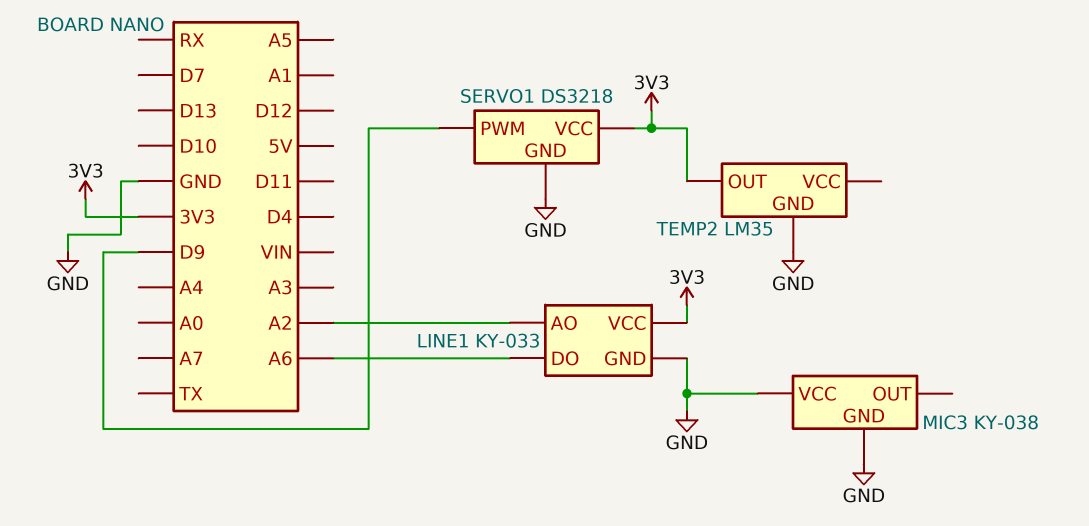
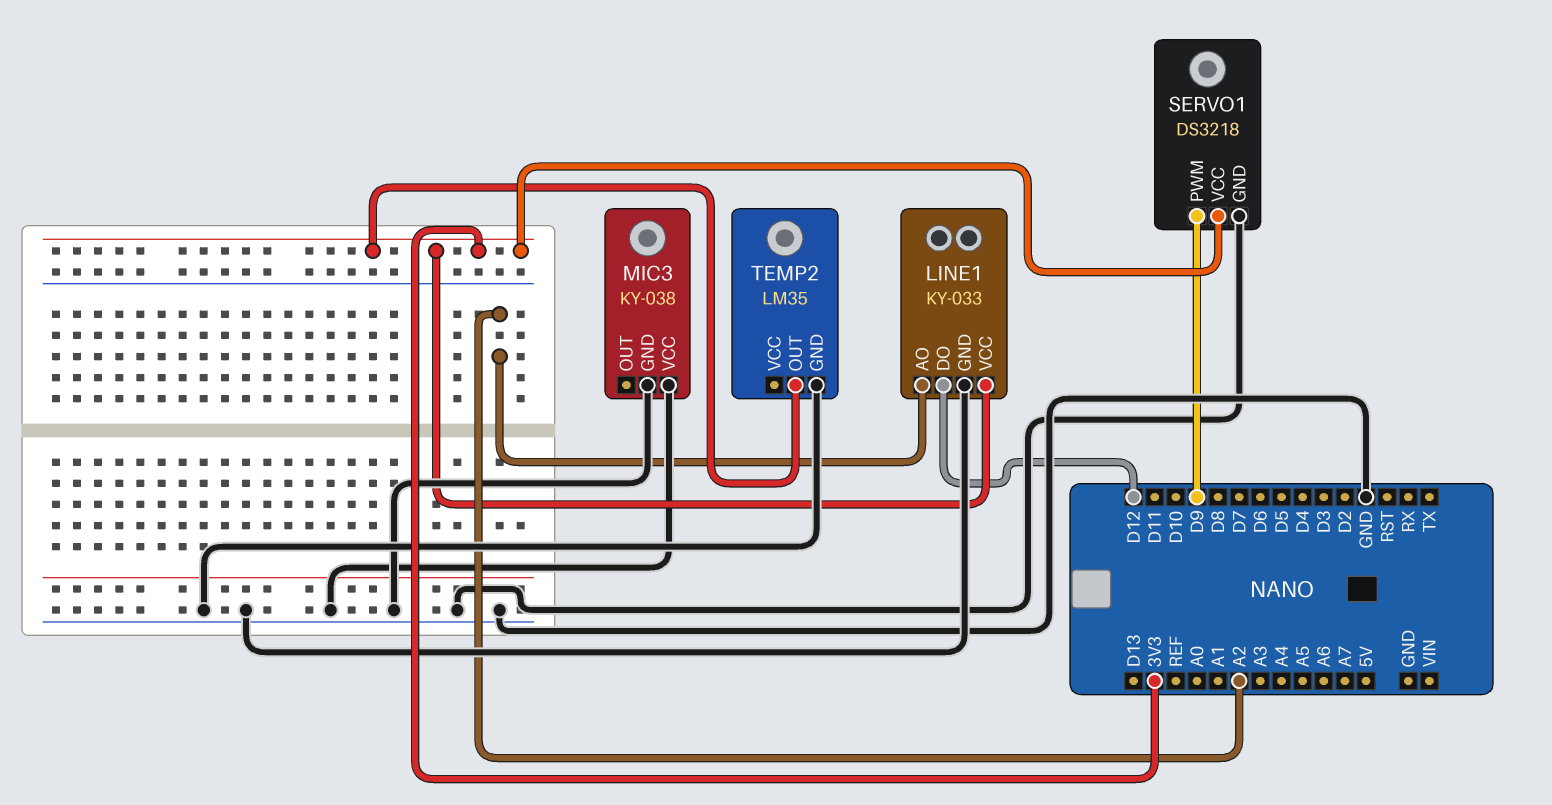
LINE1 pin DO: A6 -> D12

